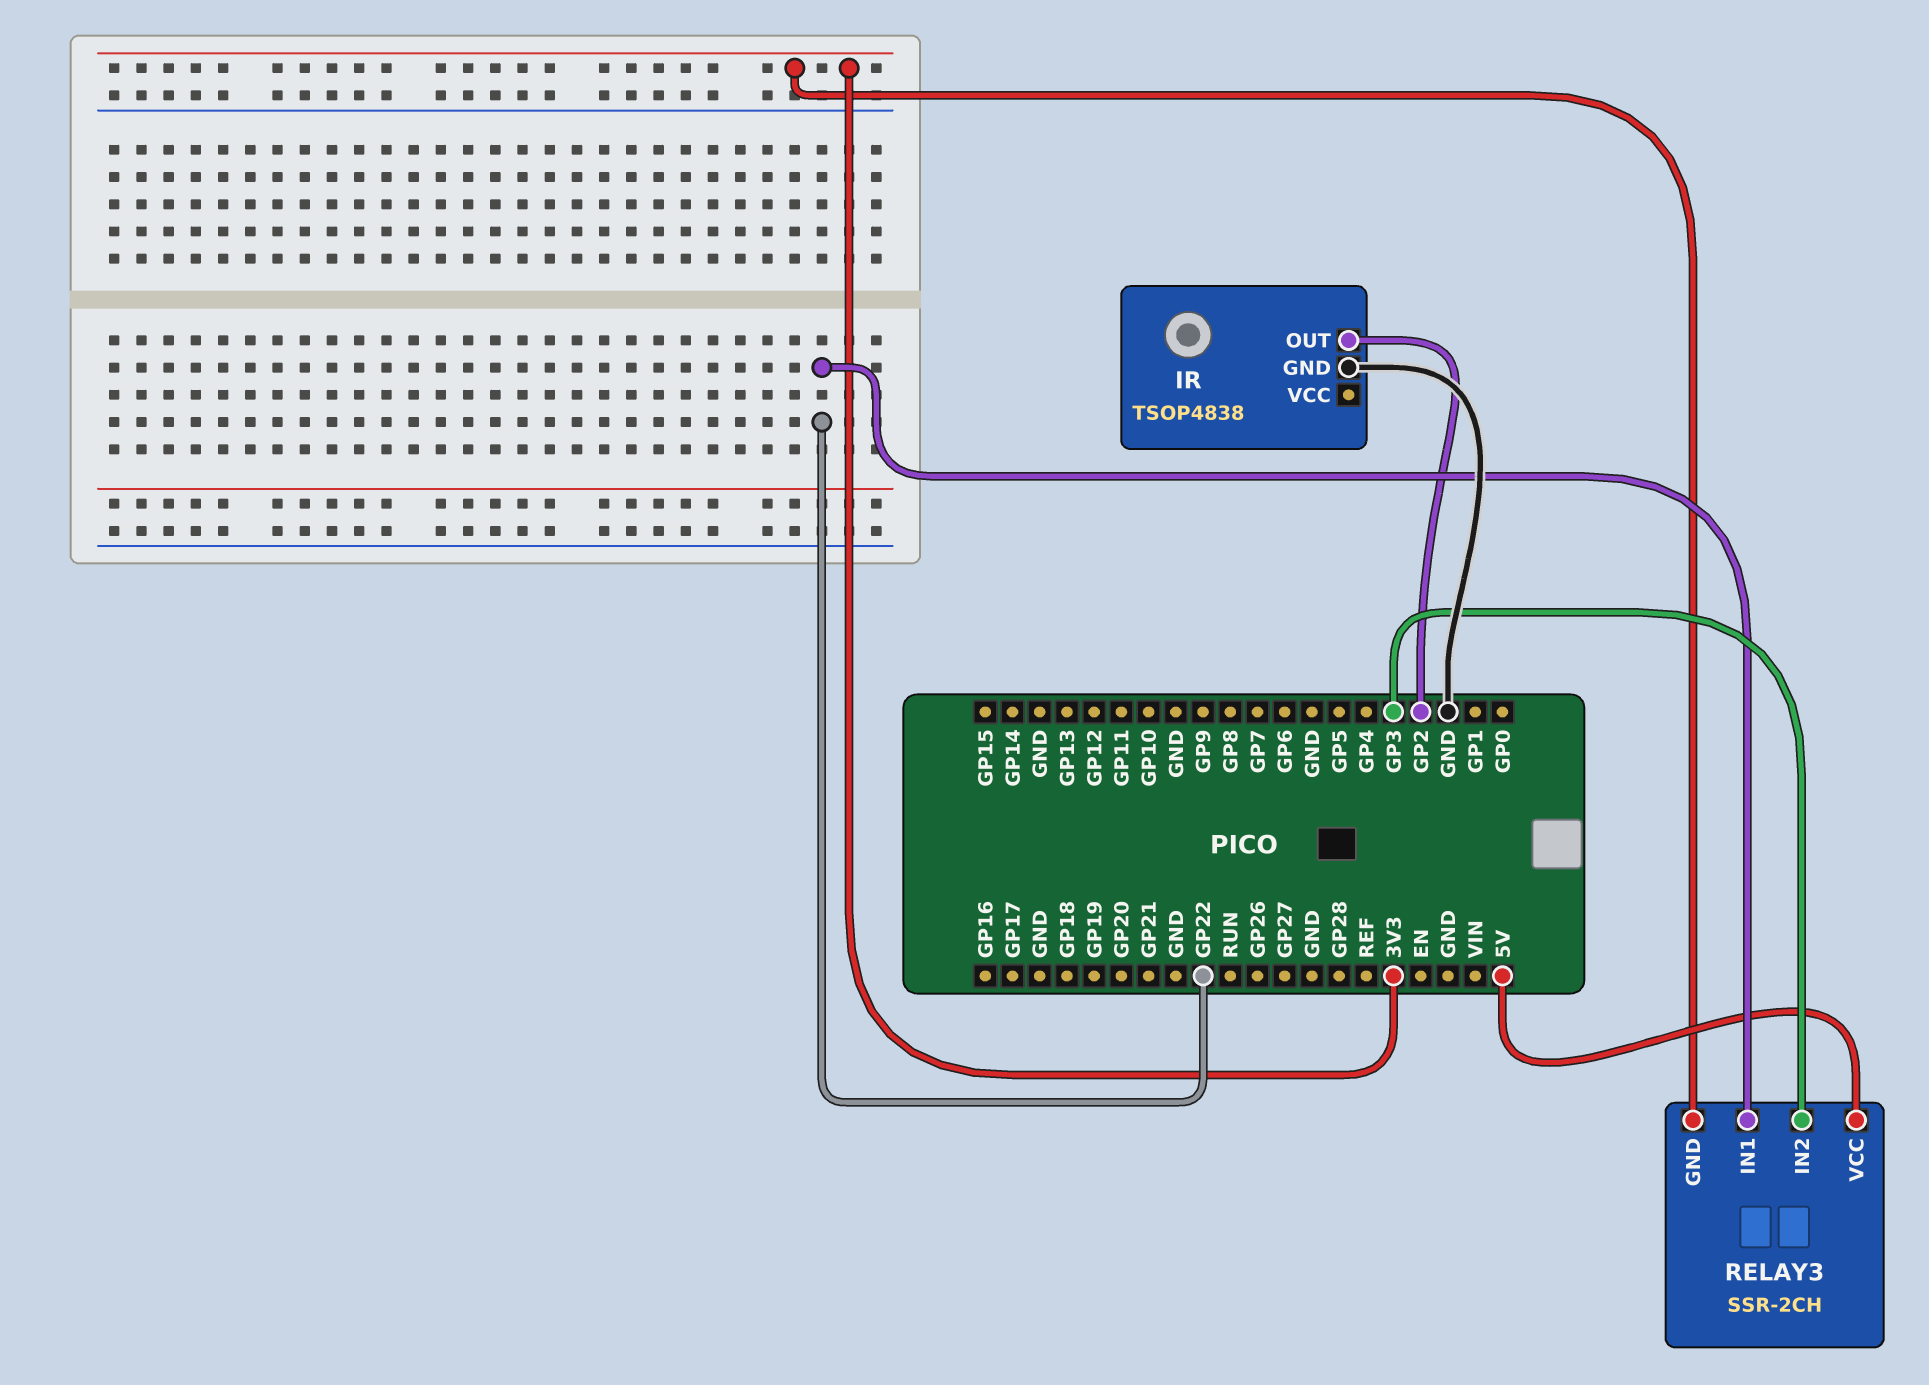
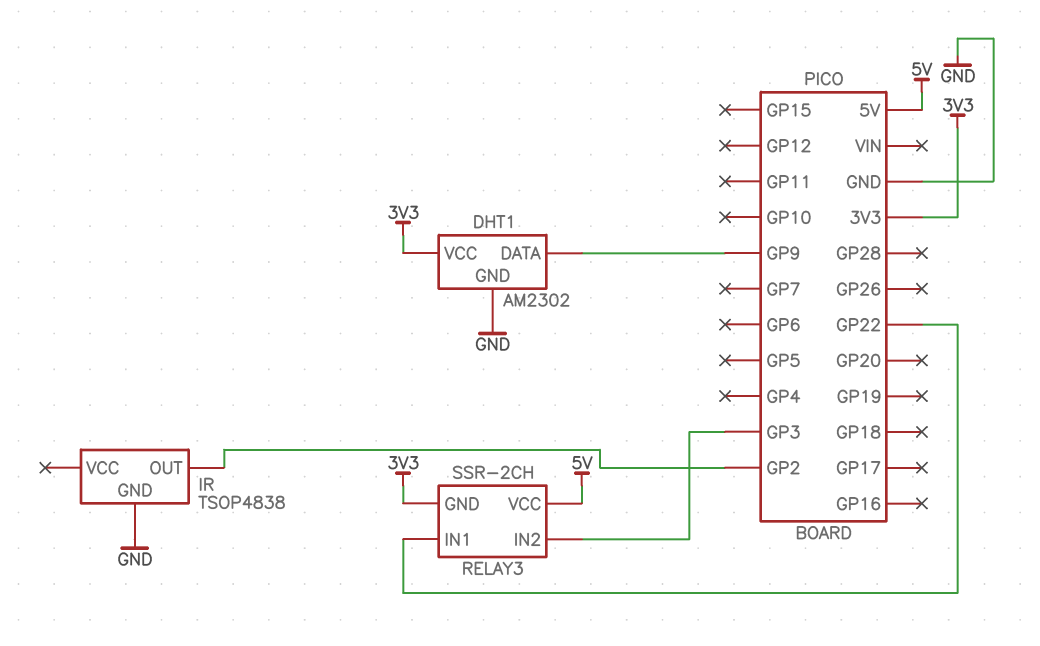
DHT1: none -> AM2302
DHT1 pin DATA: none -> GP9
DHT1 pin GND: none -> GND
DHT1 pin VCC: none -> 3V3

